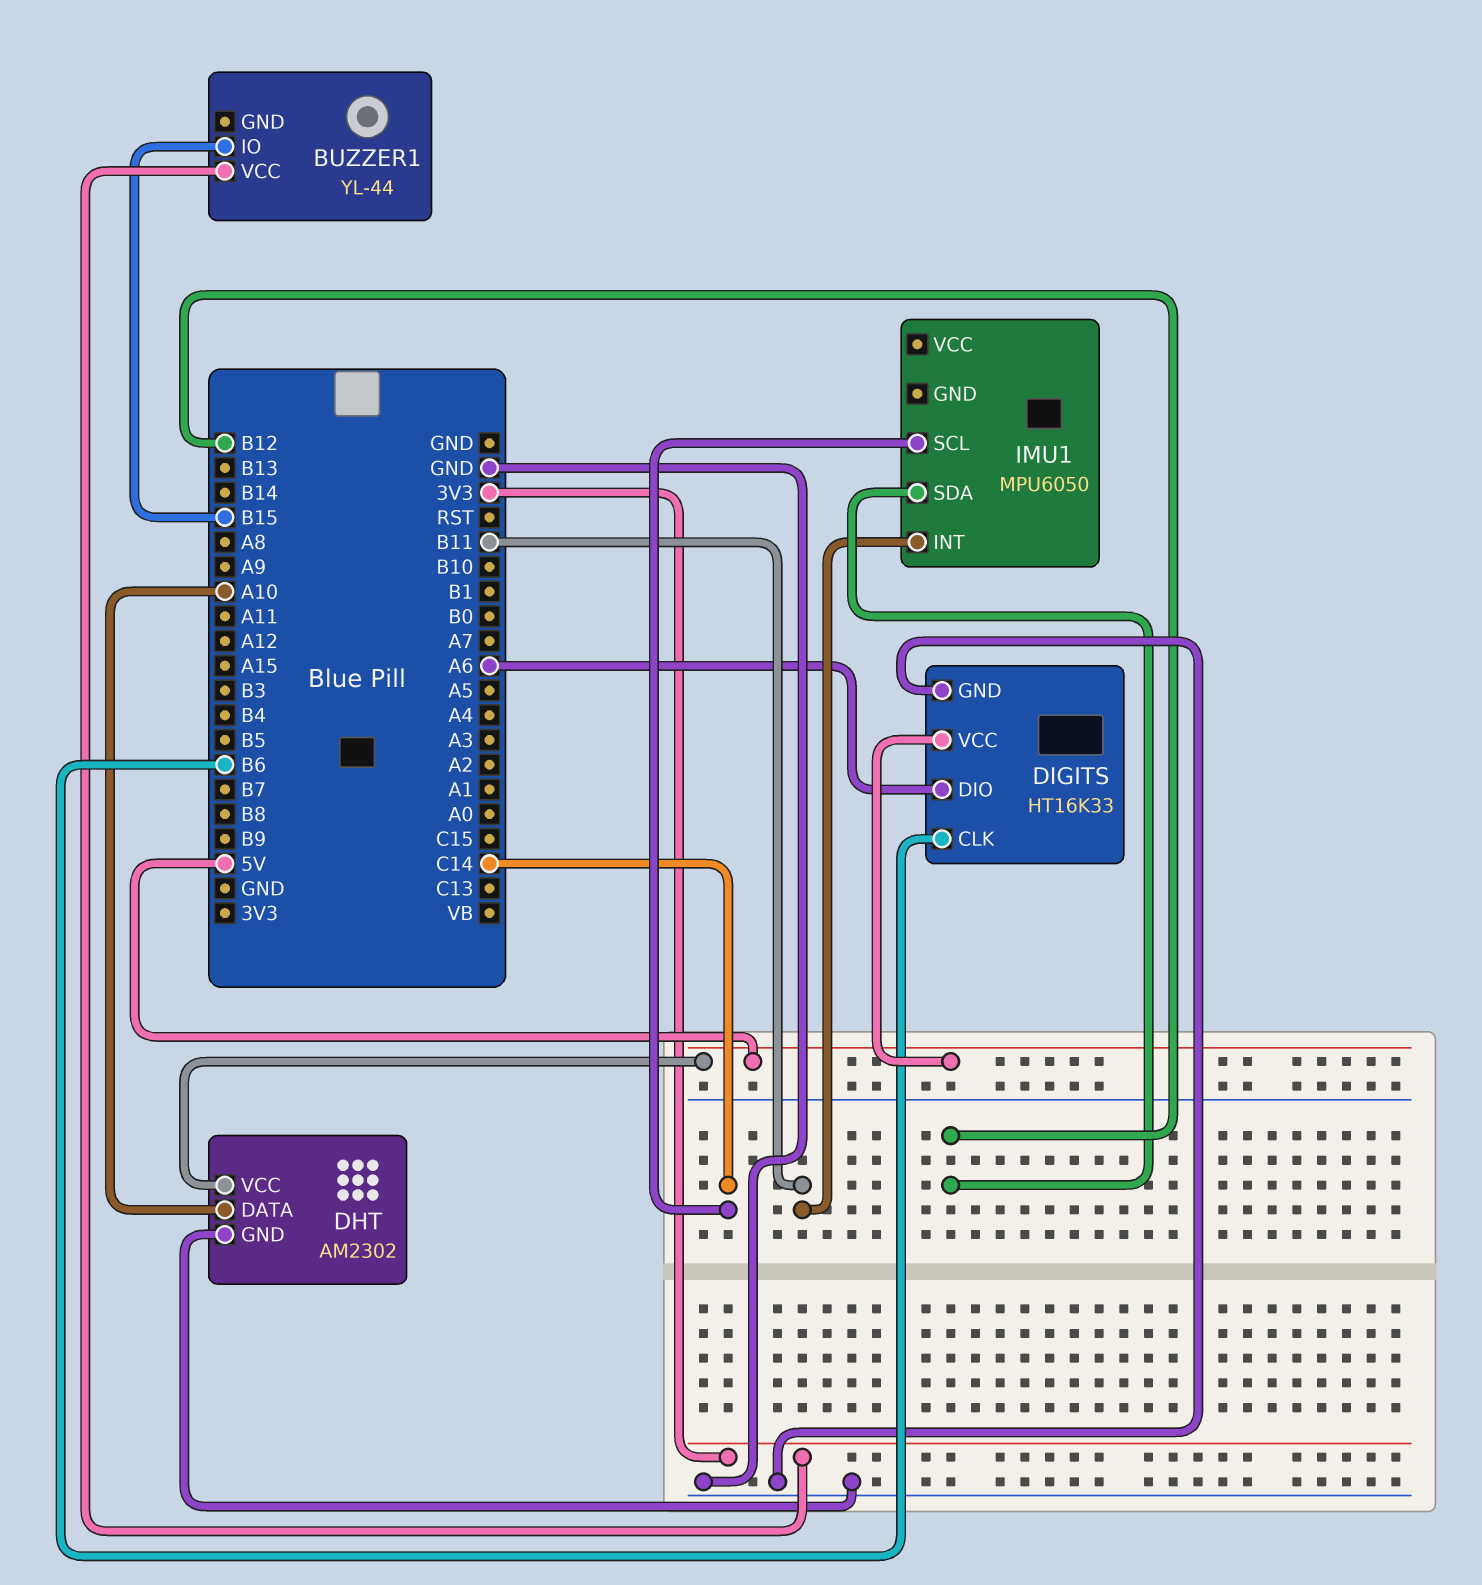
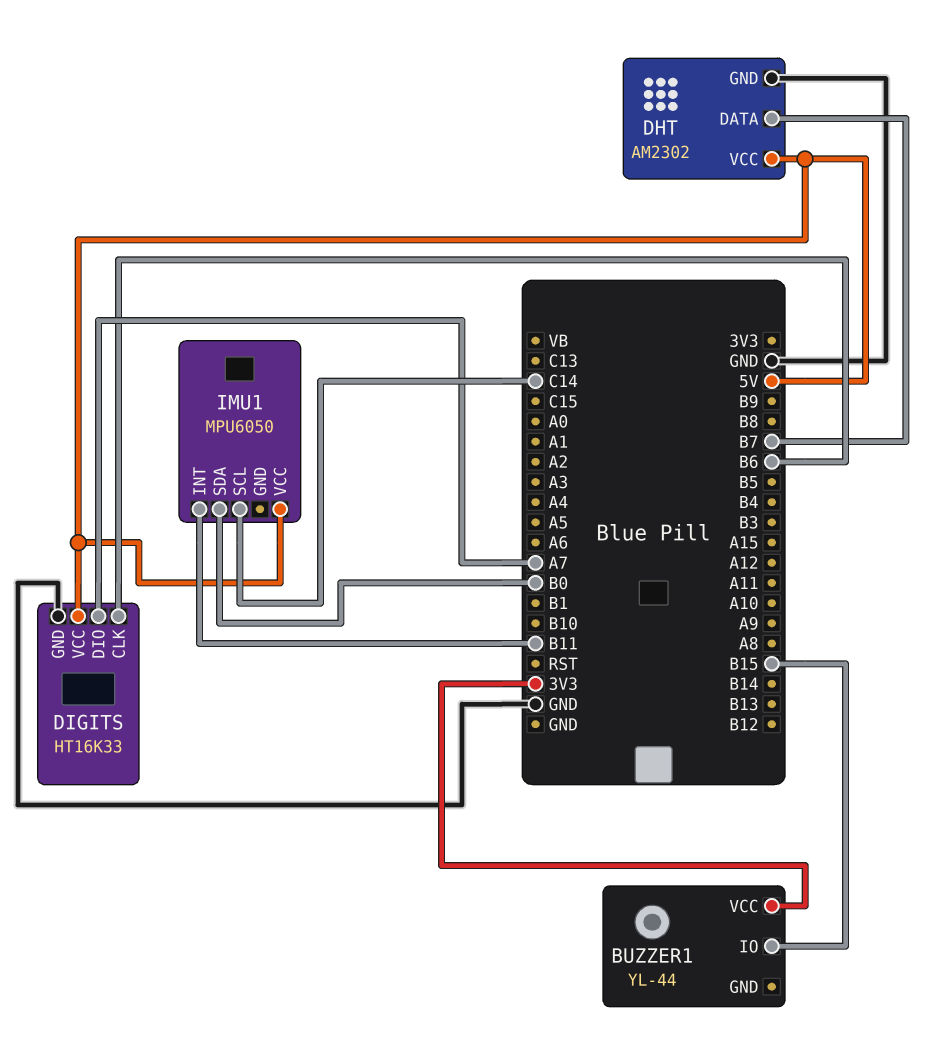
DHT pin DATA: A10 -> B7
DIGITS pin DIO: A6 -> A7
IMU1 pin SDA: B12 -> B0
IMU1 pin VCC: none -> 5V

